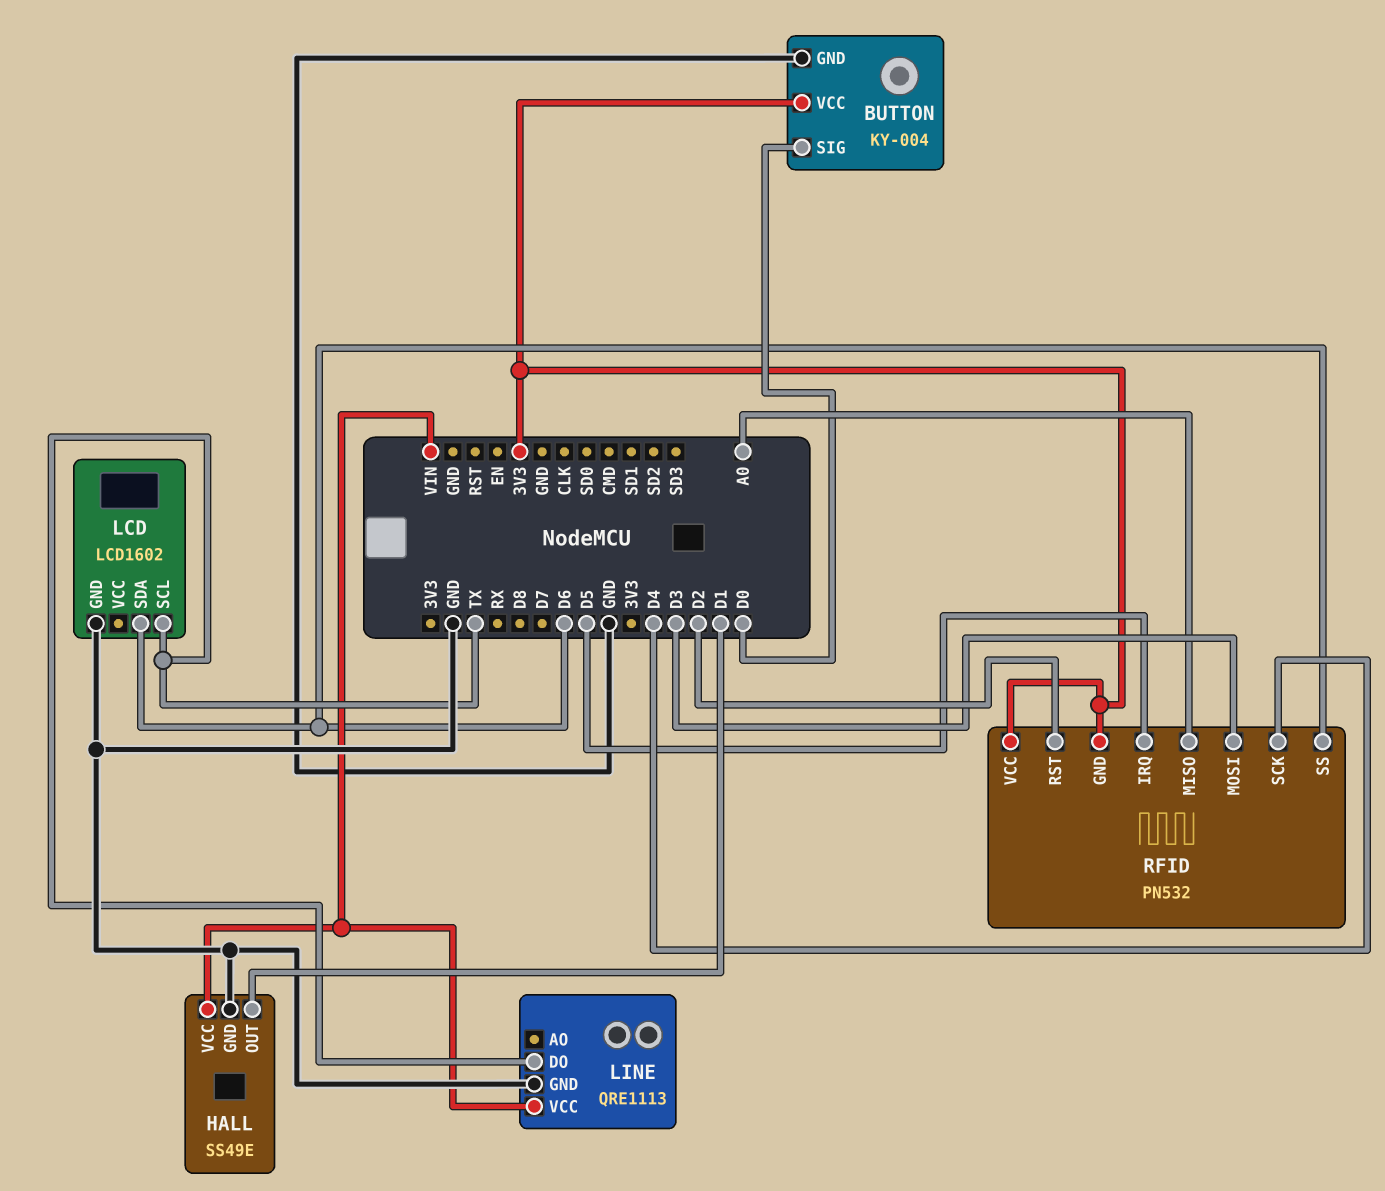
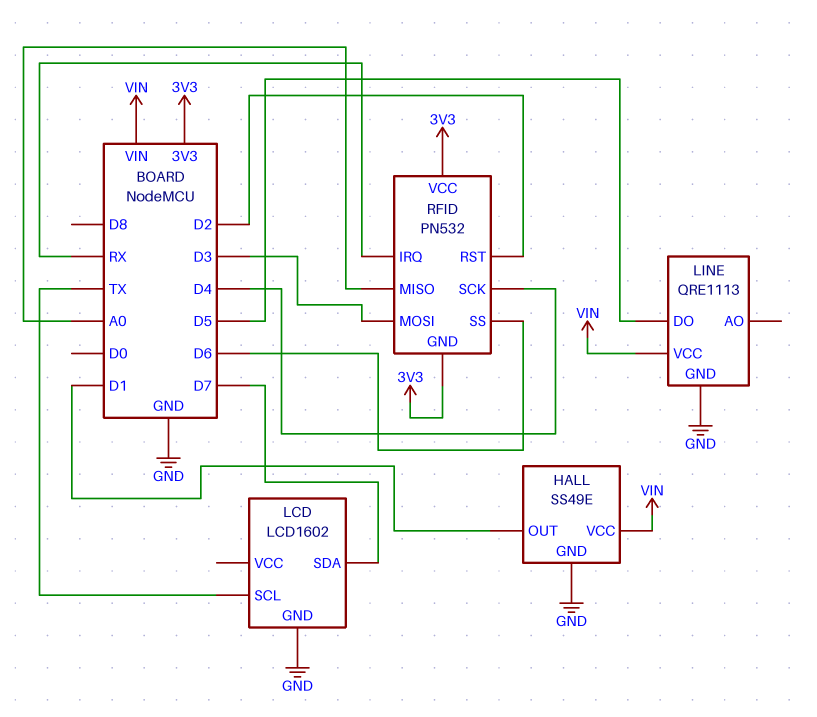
BUTTON: KY-004 -> none
BUTTON pin GND: GND -> none
BUTTON pin SIG: D0 -> none
BUTTON pin VCC: 3V3 -> none
LCD pin SDA: D6 -> D7
LINE pin DO: TX -> D5
RFID pin IRQ: D5 -> RX

